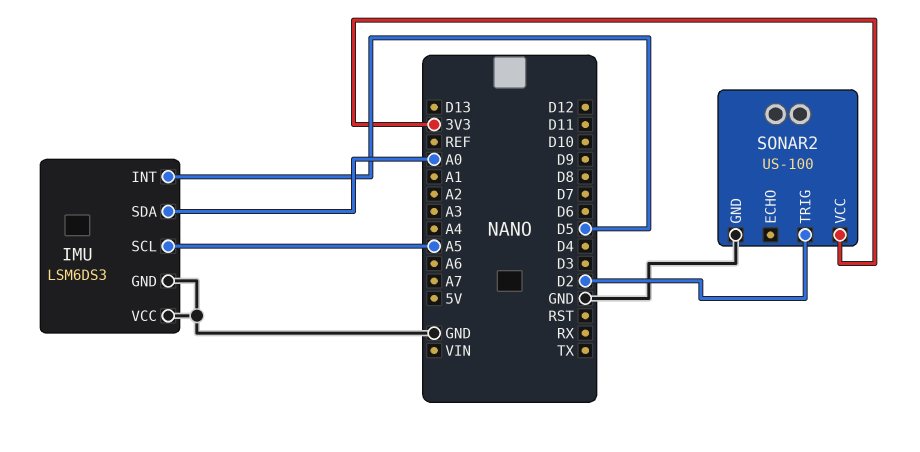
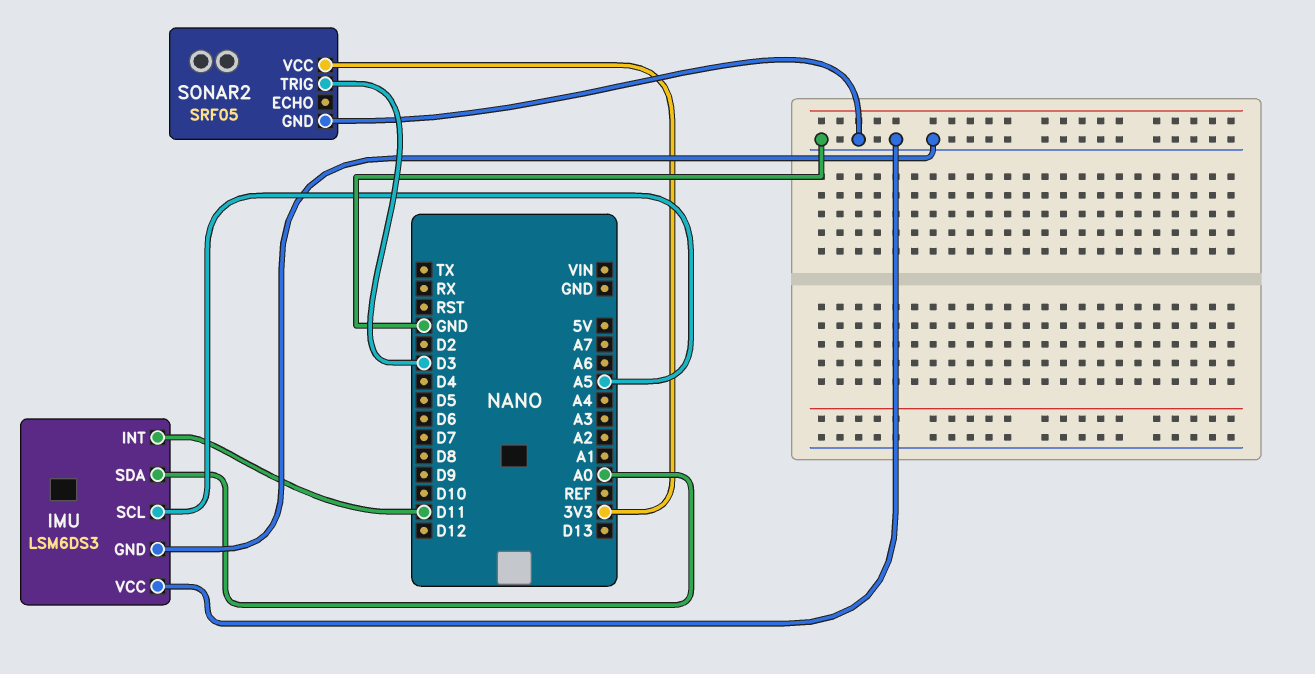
IMU pin INT: D5 -> D11
SONAR2: US-100 -> SRF05
SONAR2 pin TRIG: D2 -> D3

